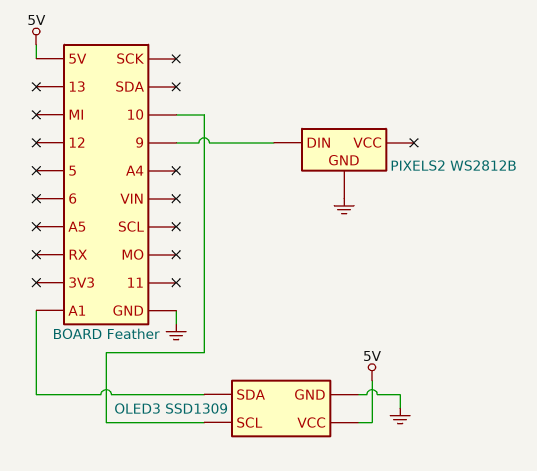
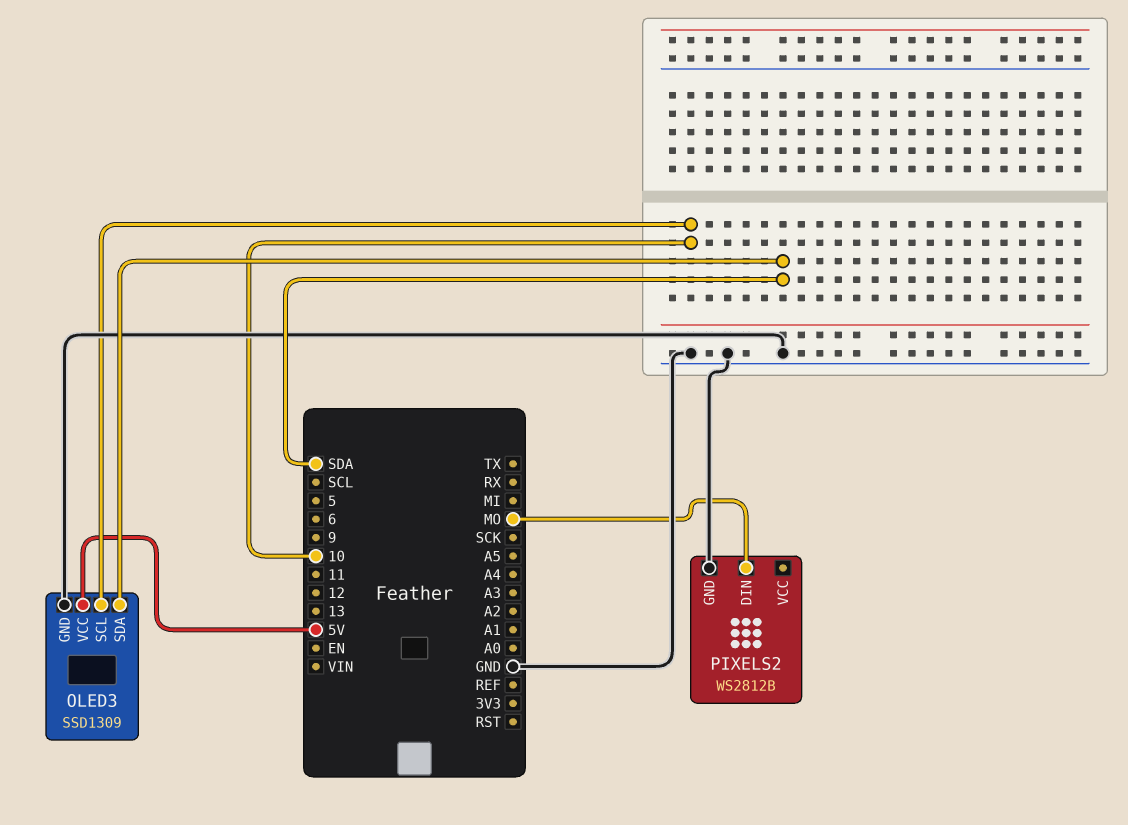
OLED3 pin SDA: A1 -> SDA
PIXELS2 pin DIN: 9 -> MO

